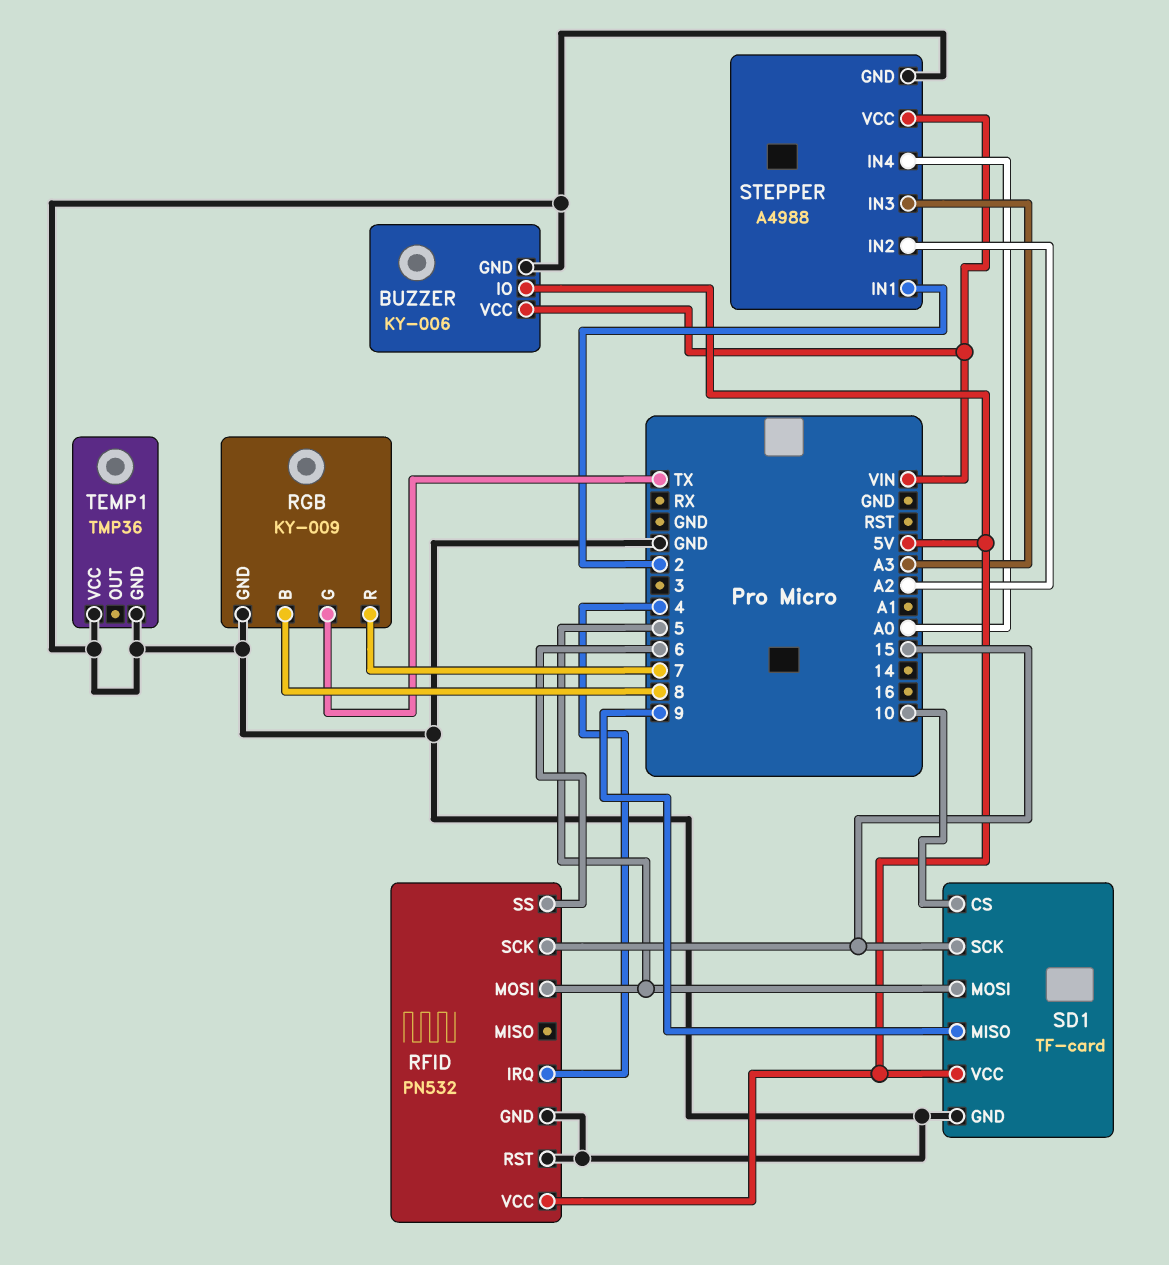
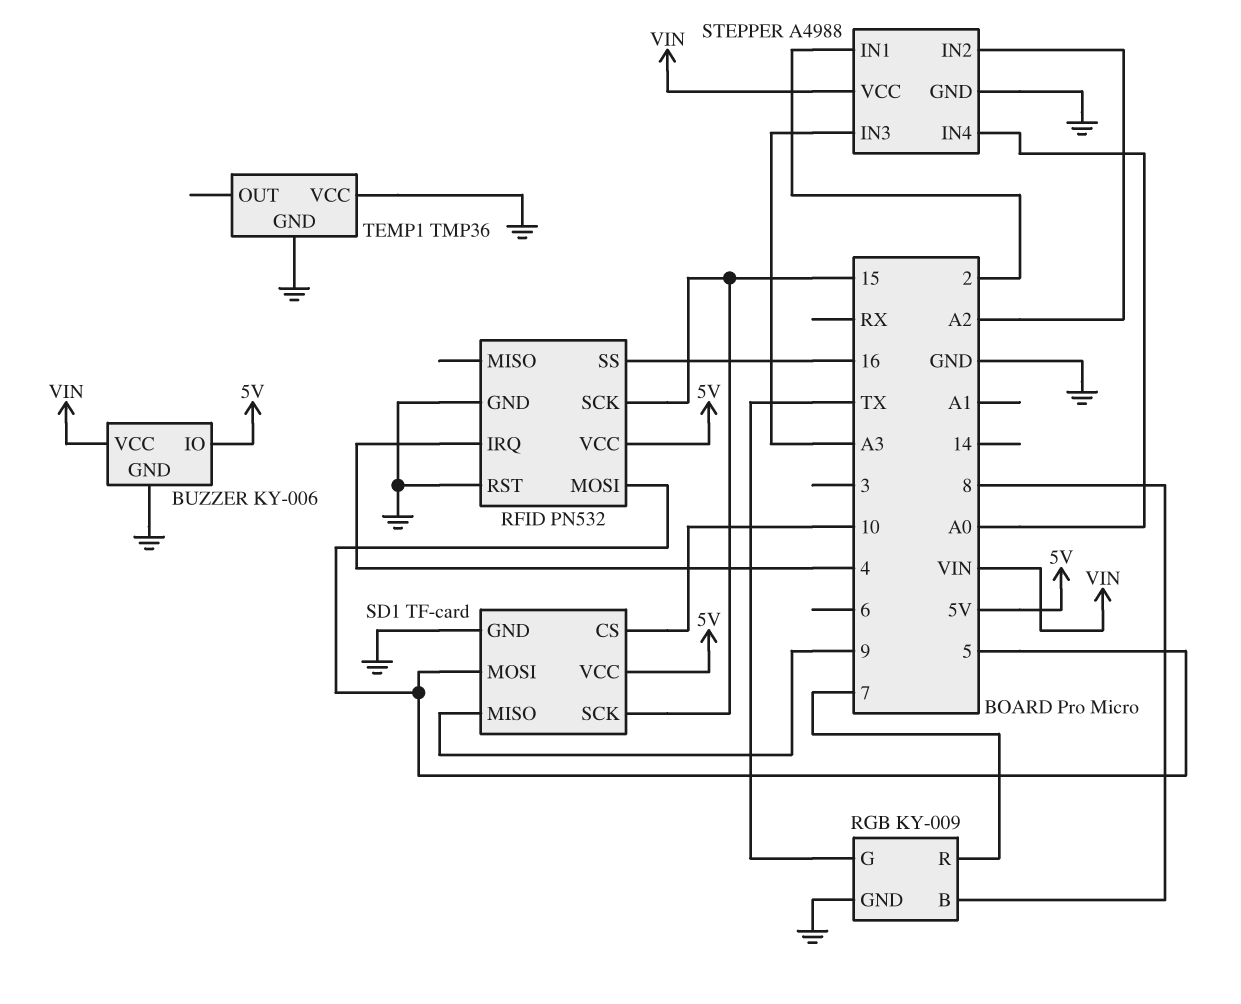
RFID pin SS: 6 -> 16

